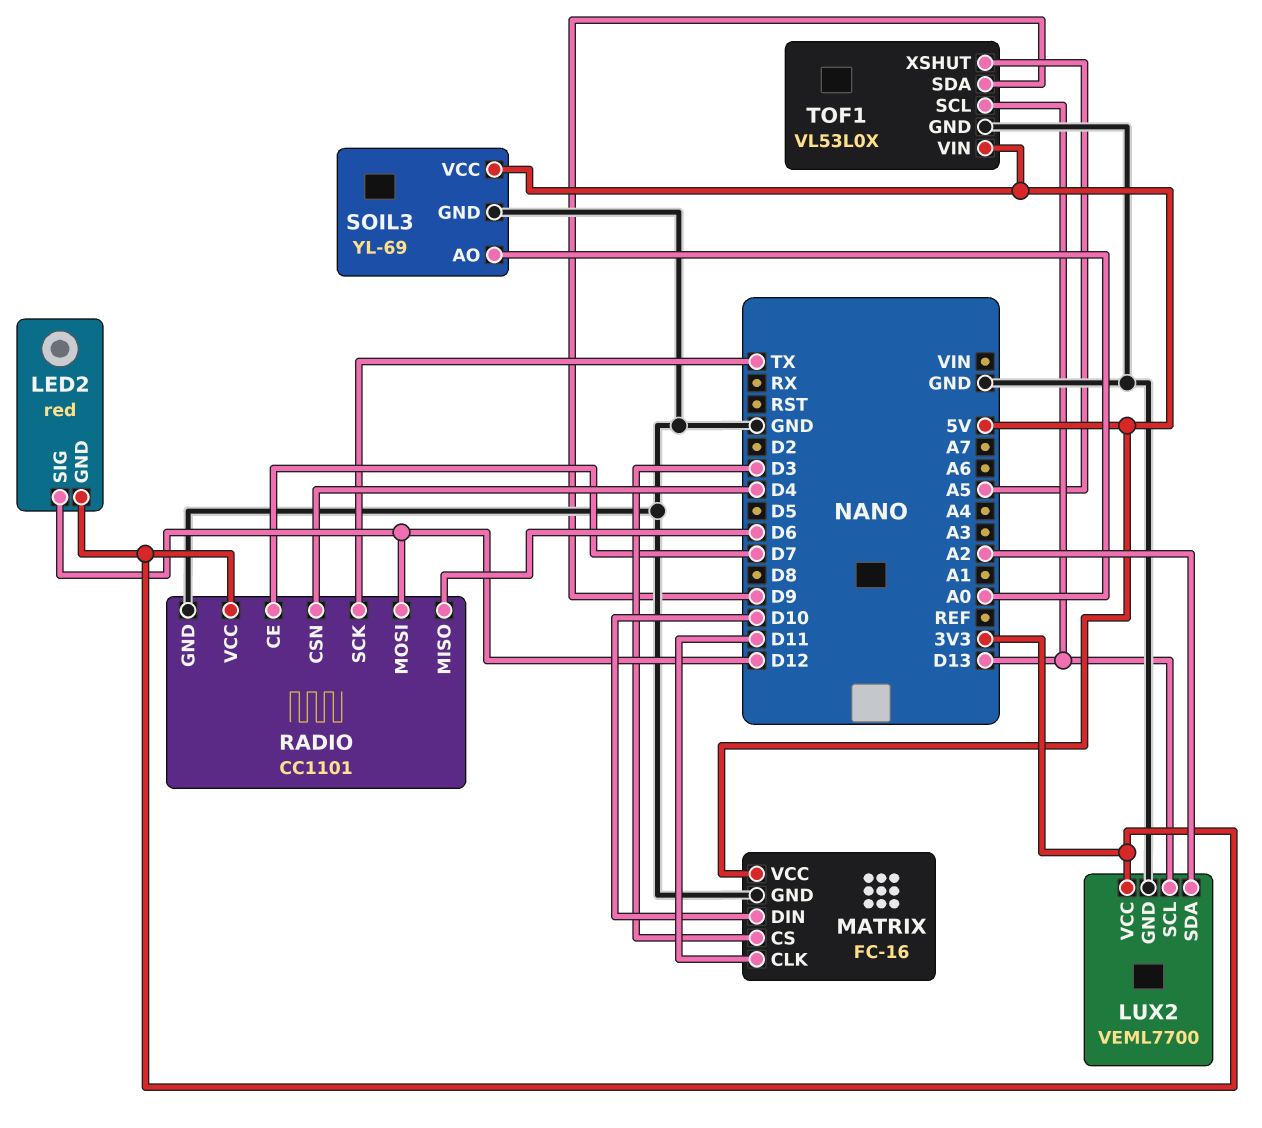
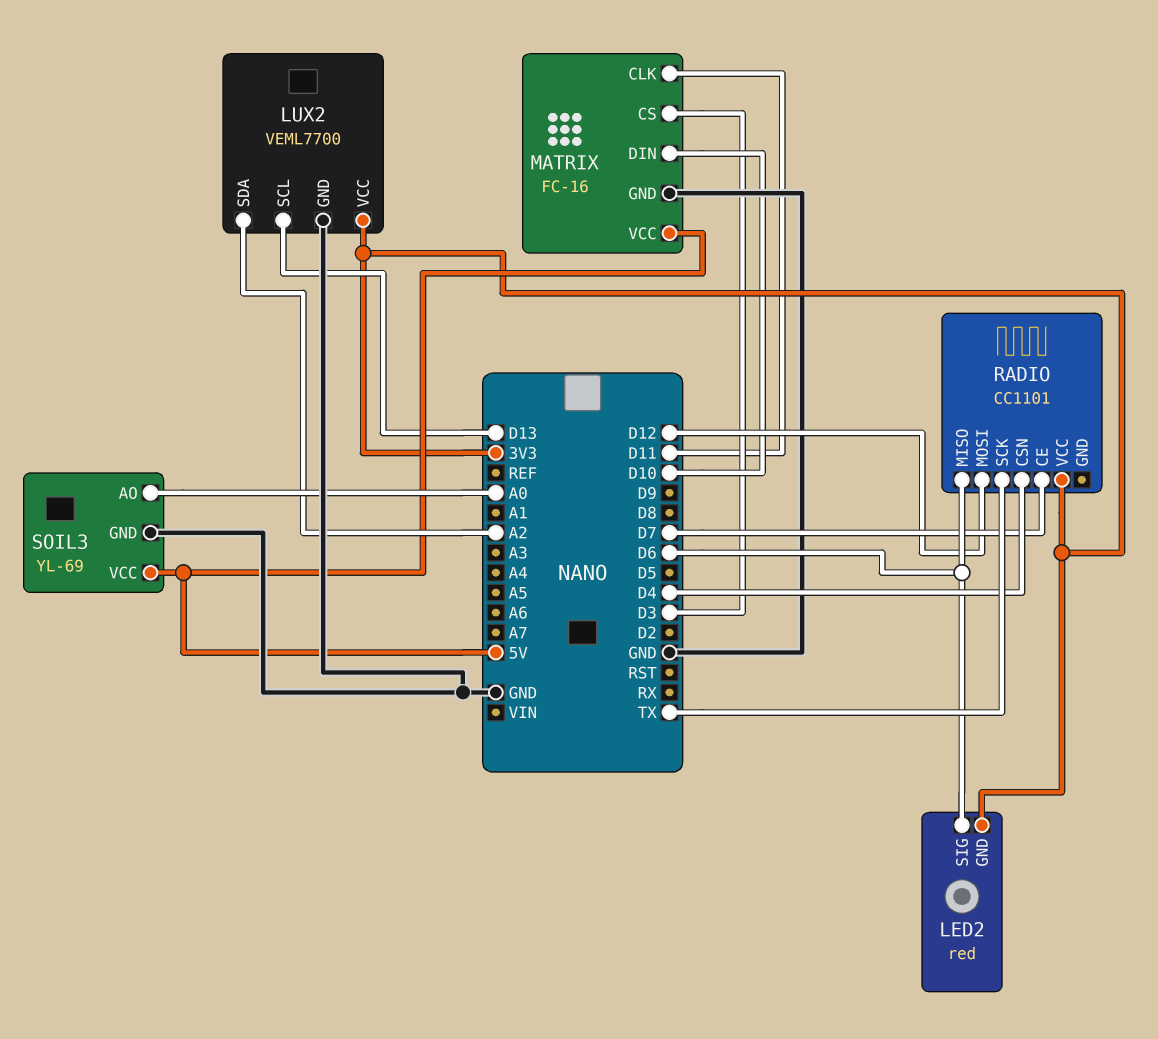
LED2 pin SIG: D12 -> D6
RADIO pin GND: GND -> none
TOF1: VL53L0X -> none
TOF1 pin GND: GND -> none
TOF1 pin SCL: D13 -> none
TOF1 pin SDA: D9 -> none
TOF1 pin VIN: 5V -> none
TOF1 pin XSHUT: A5 -> none

